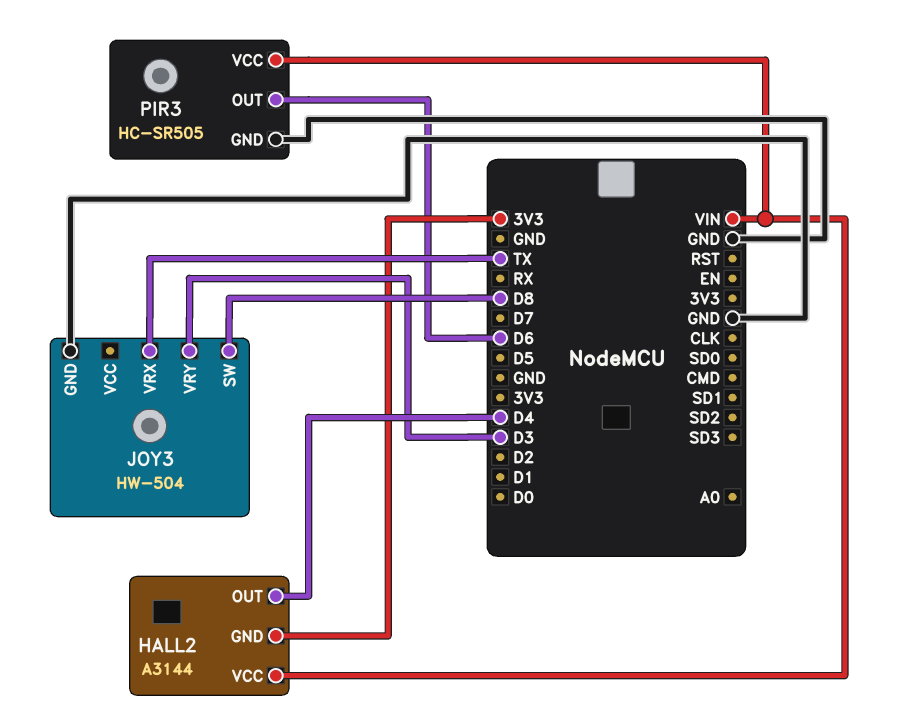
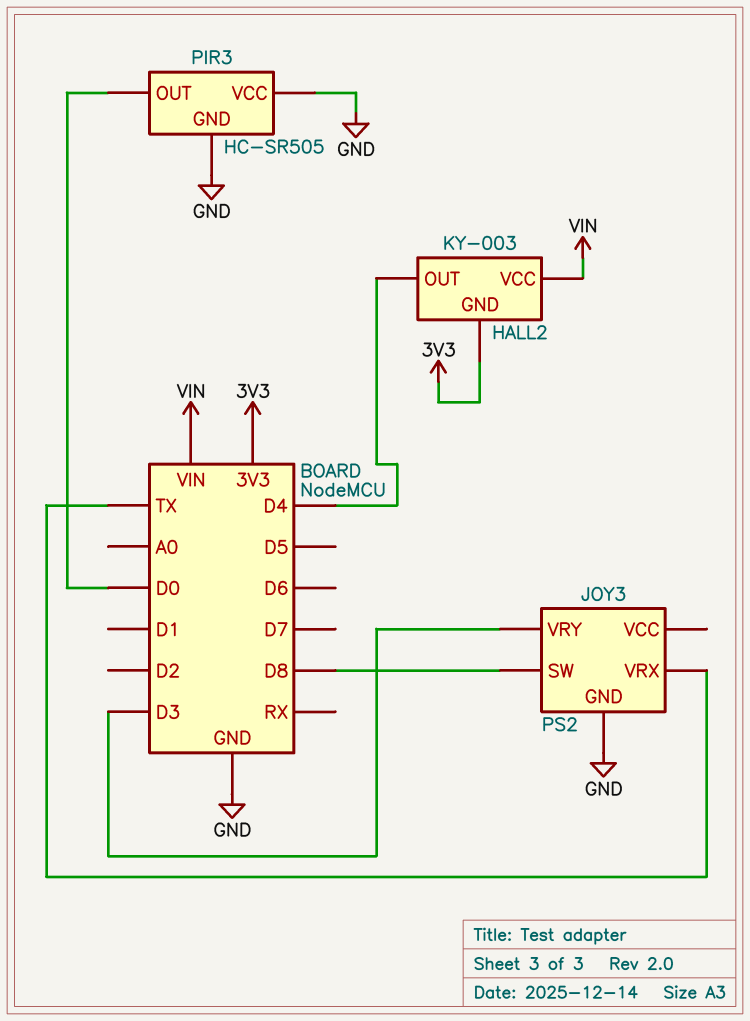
HALL2: A3144 -> KY-003
JOY3: HW-504 -> PS2
PIR3 pin OUT: D6 -> D0
PIR3 pin VCC: VIN -> GND

